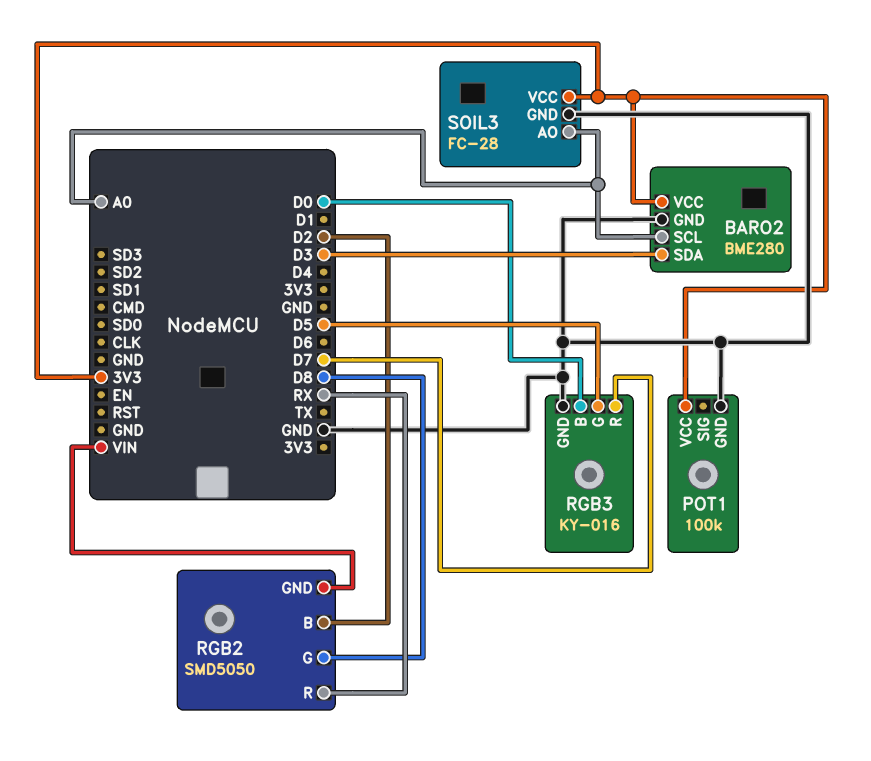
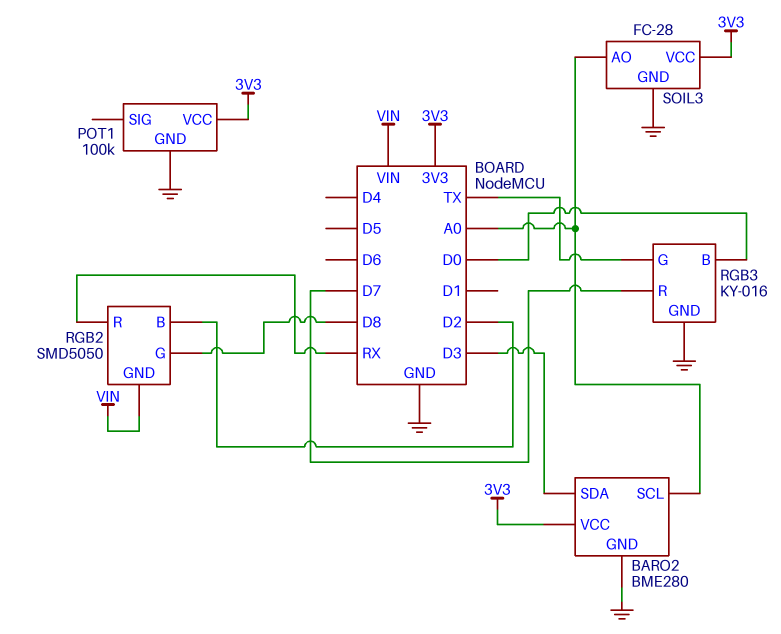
RGB3 pin G: D5 -> TX

